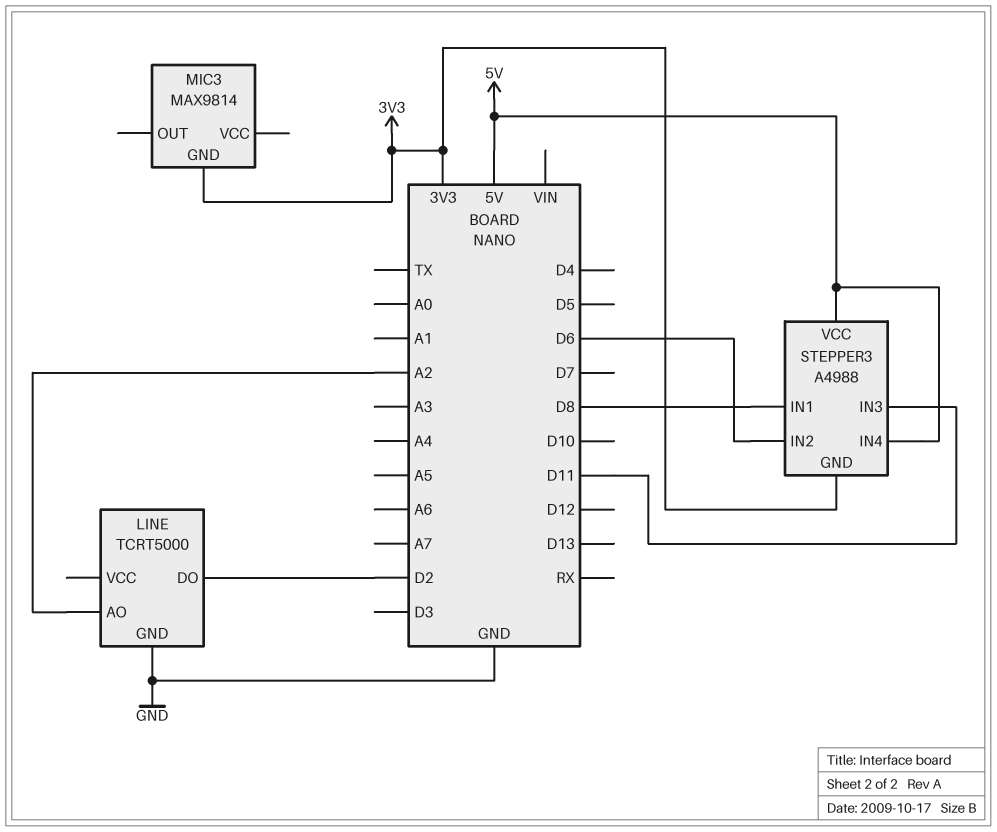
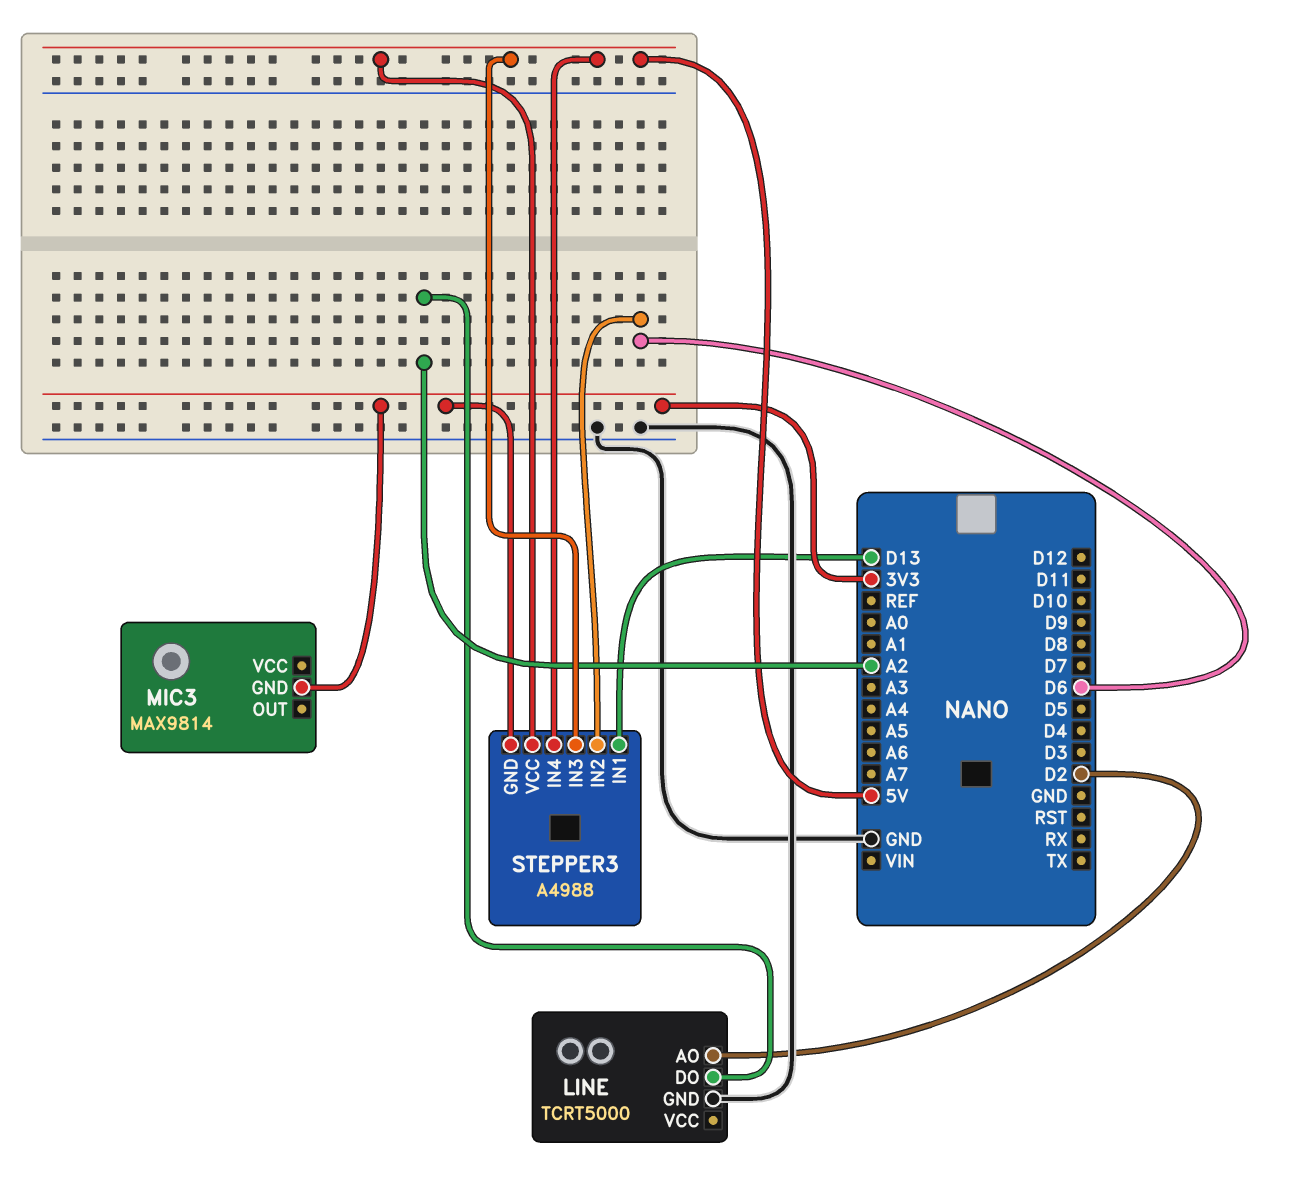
LINE pin AO: A2 -> D2
LINE pin DO: D2 -> A2
STEPPER3 pin IN1: D8 -> D13
STEPPER3 pin IN3: D11 -> 5V

